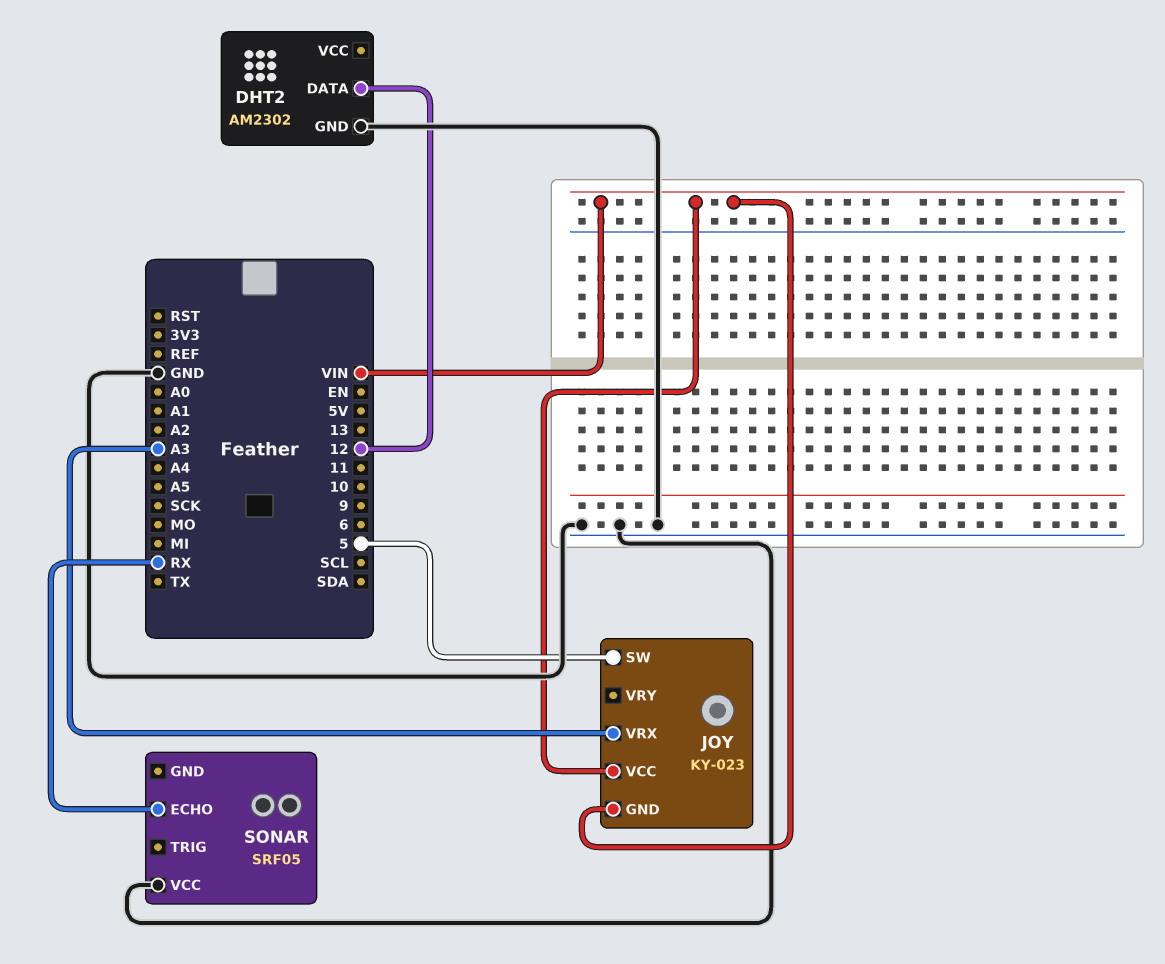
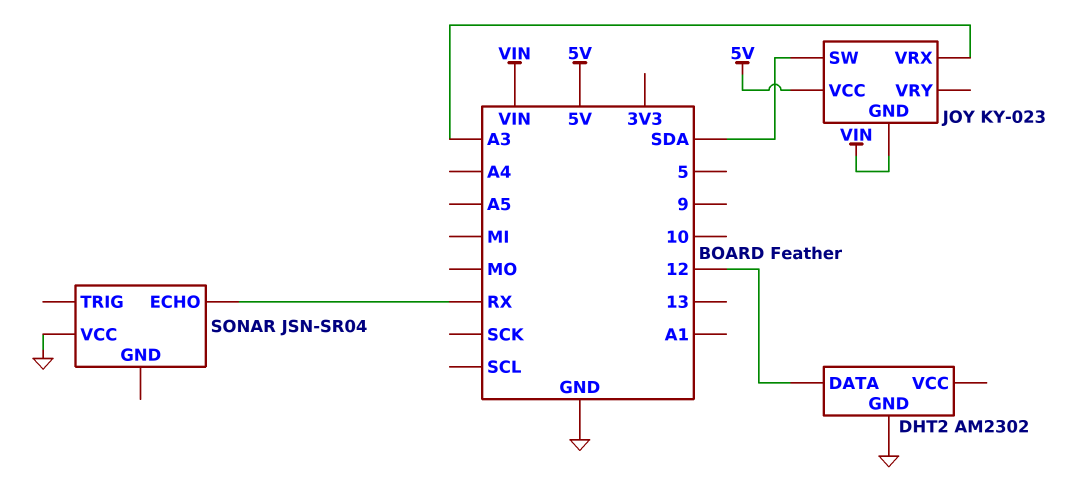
JOY pin SW: 5 -> SDA
JOY pin VCC: VIN -> 5V
SONAR: SRF05 -> JSN-SR04

